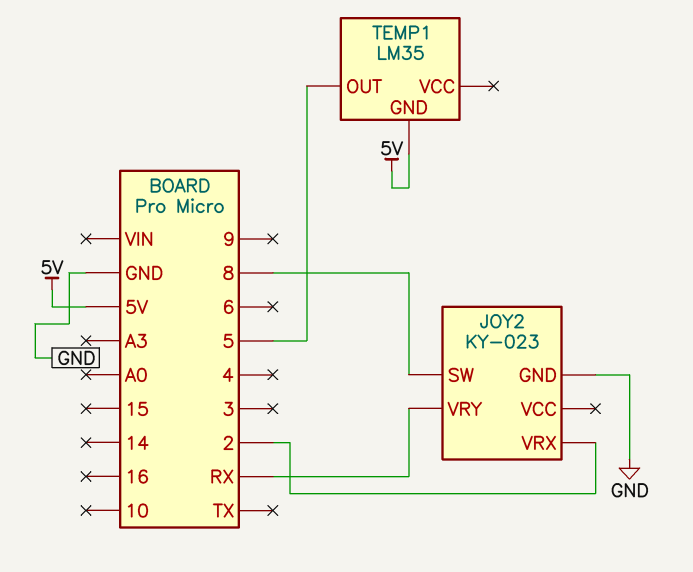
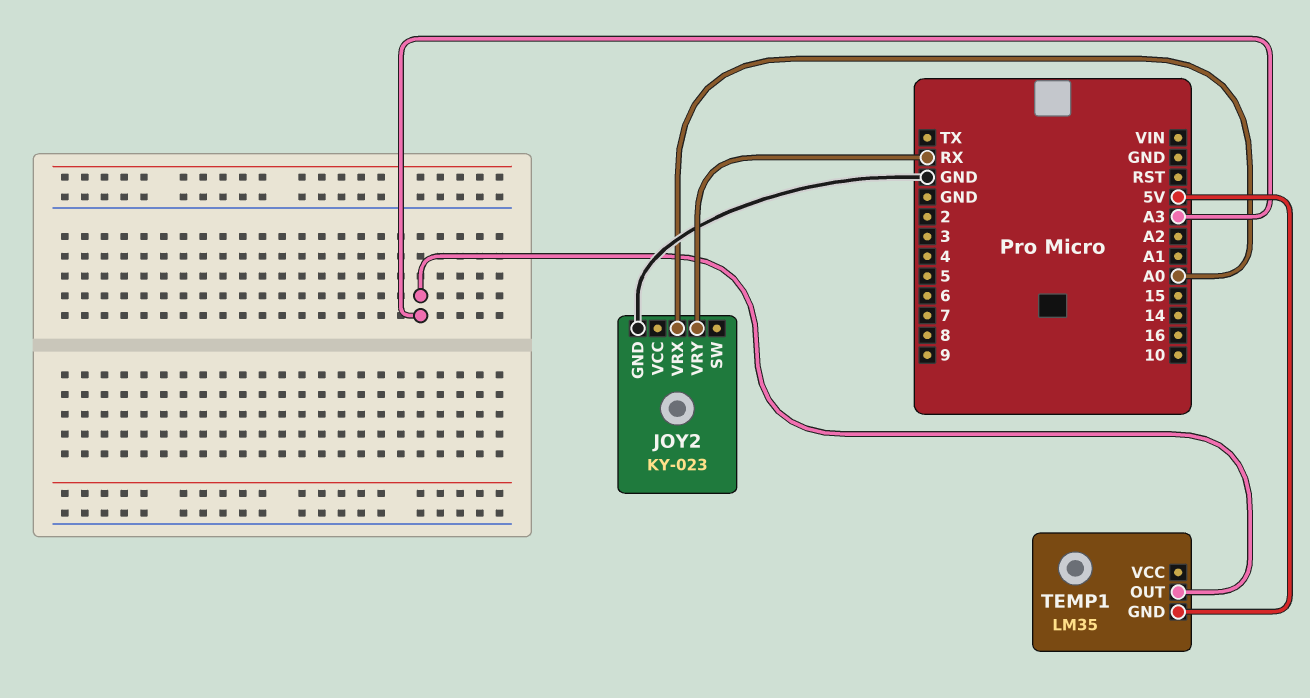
JOY2 pin SW: 8 -> none
JOY2 pin VRX: 2 -> A0
TEMP1 pin OUT: 5 -> A3

